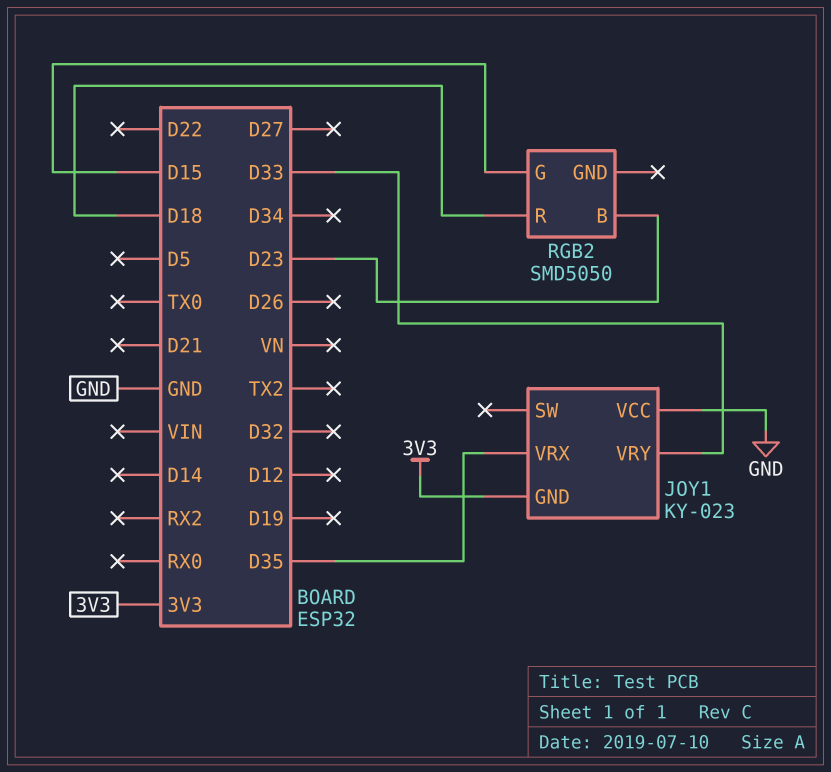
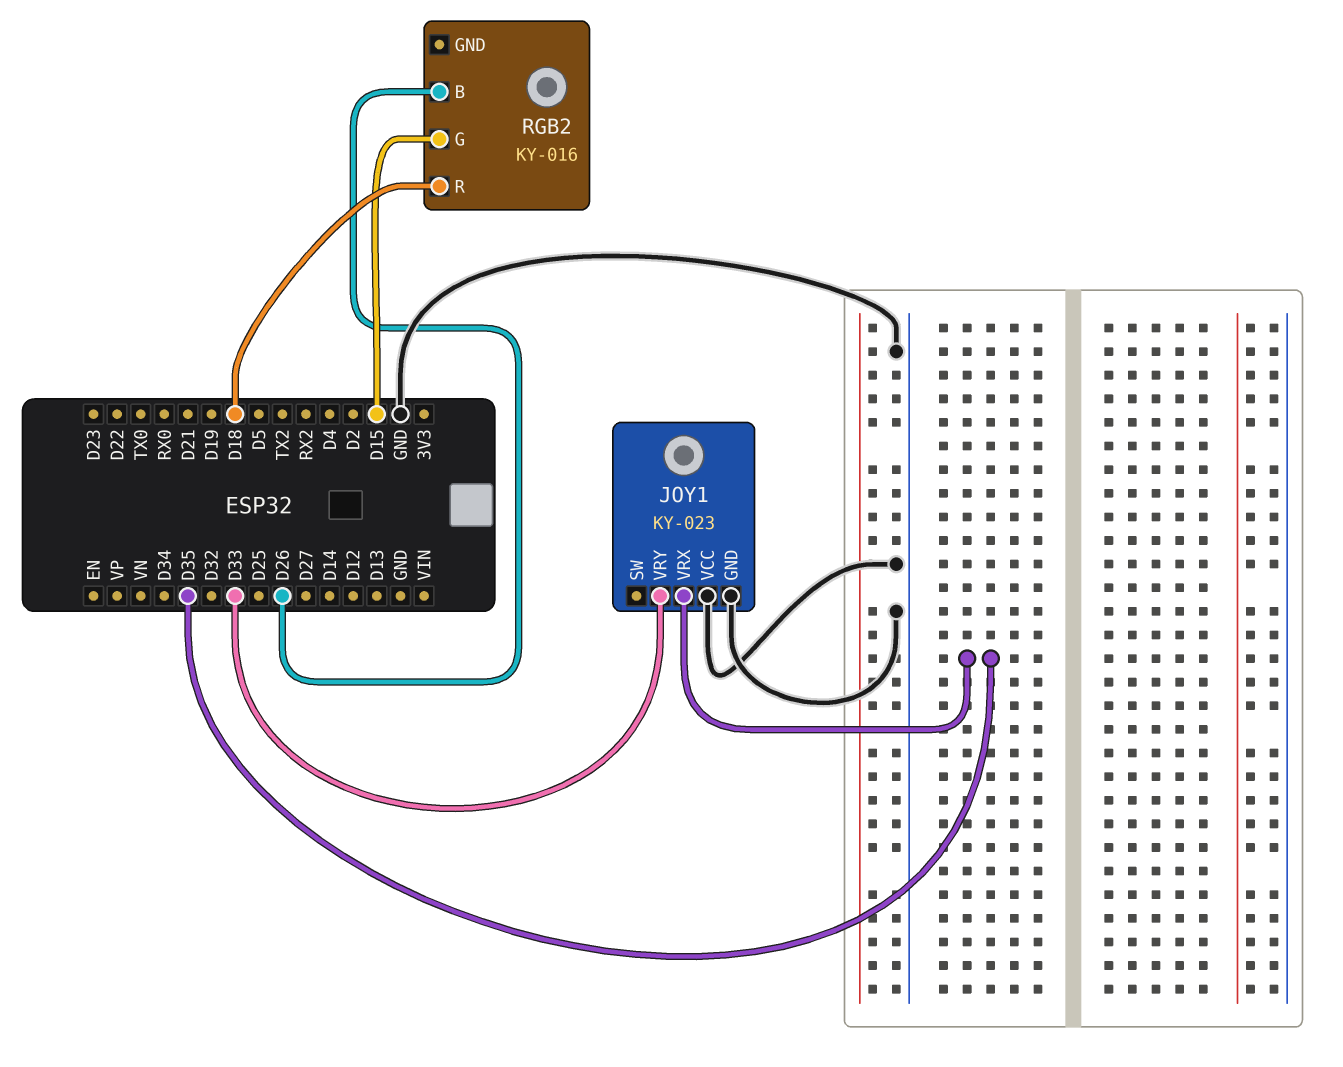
JOY1 pin GND: 3V3 -> GND
RGB2: SMD5050 -> KY-016
RGB2 pin B: D23 -> D26

